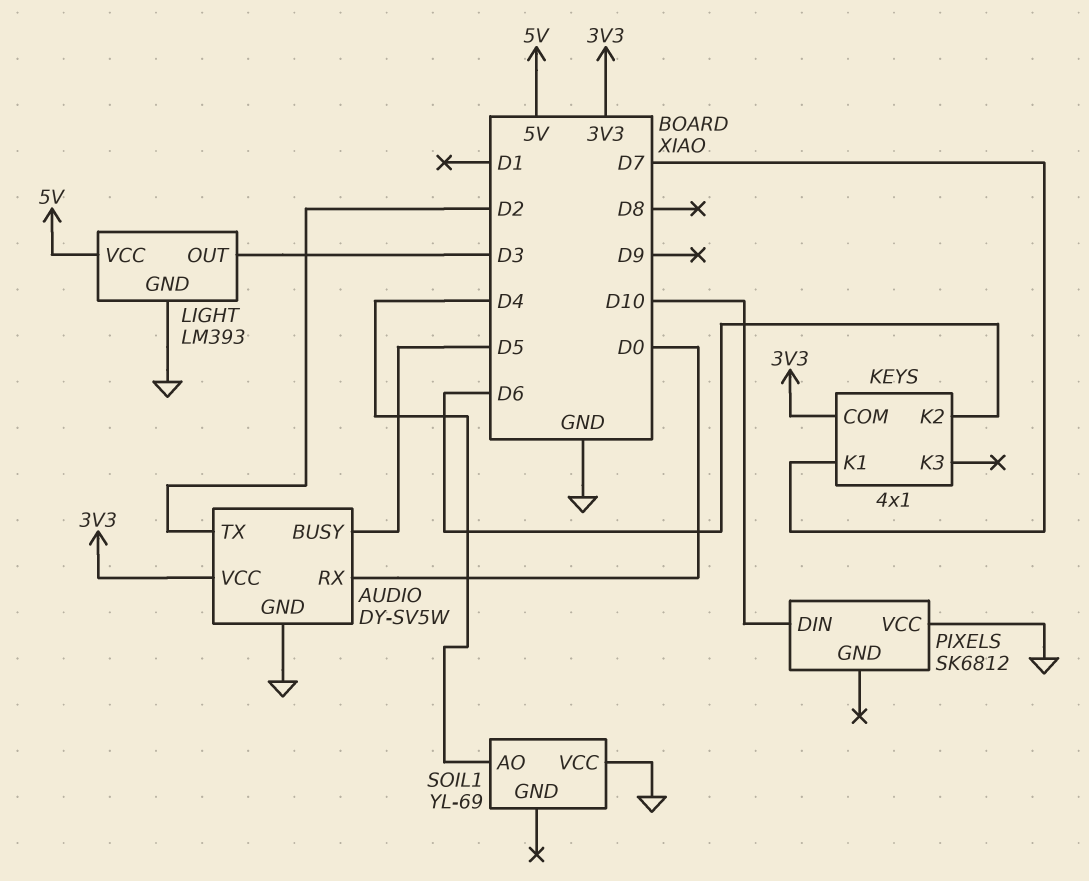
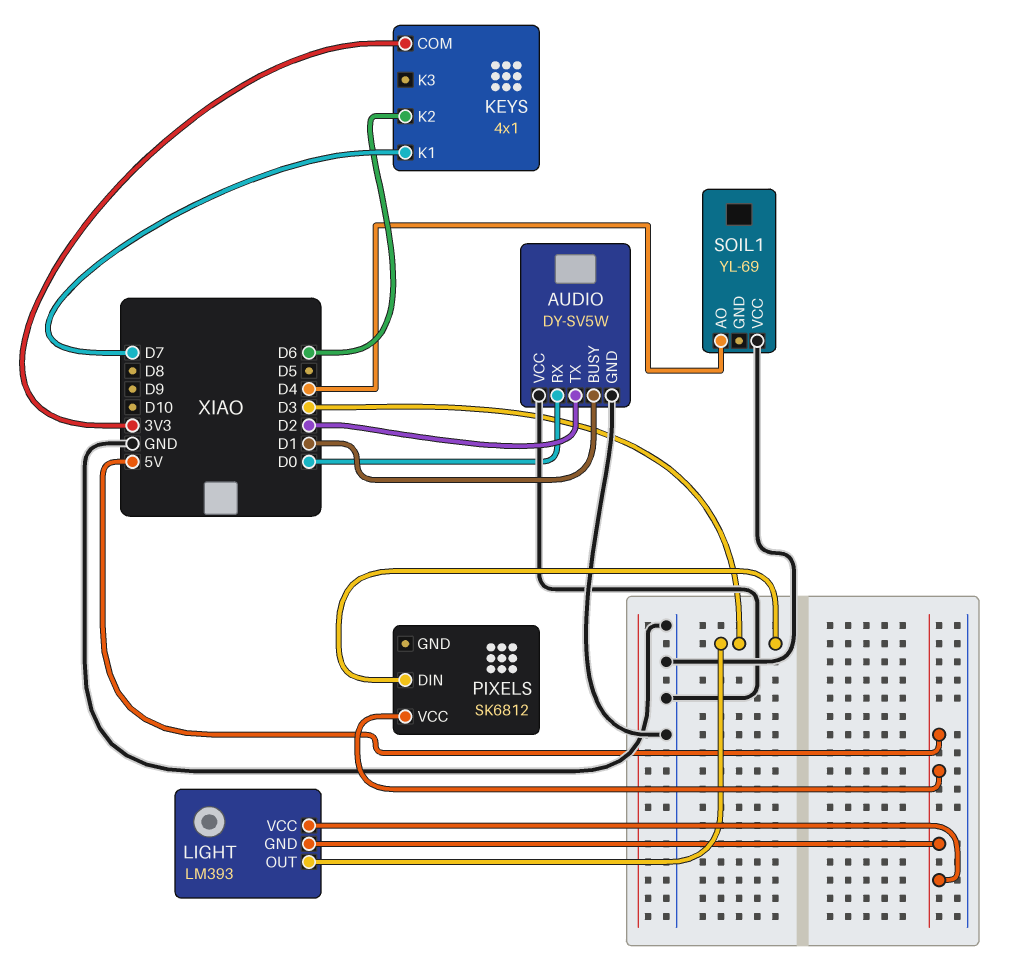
AUDIO pin BUSY: D5 -> D1
AUDIO pin VCC: 3V3 -> GND
LIGHT pin GND: GND -> 5V
PIXELS pin DIN: D10 -> D3
PIXELS pin VCC: GND -> 5V

